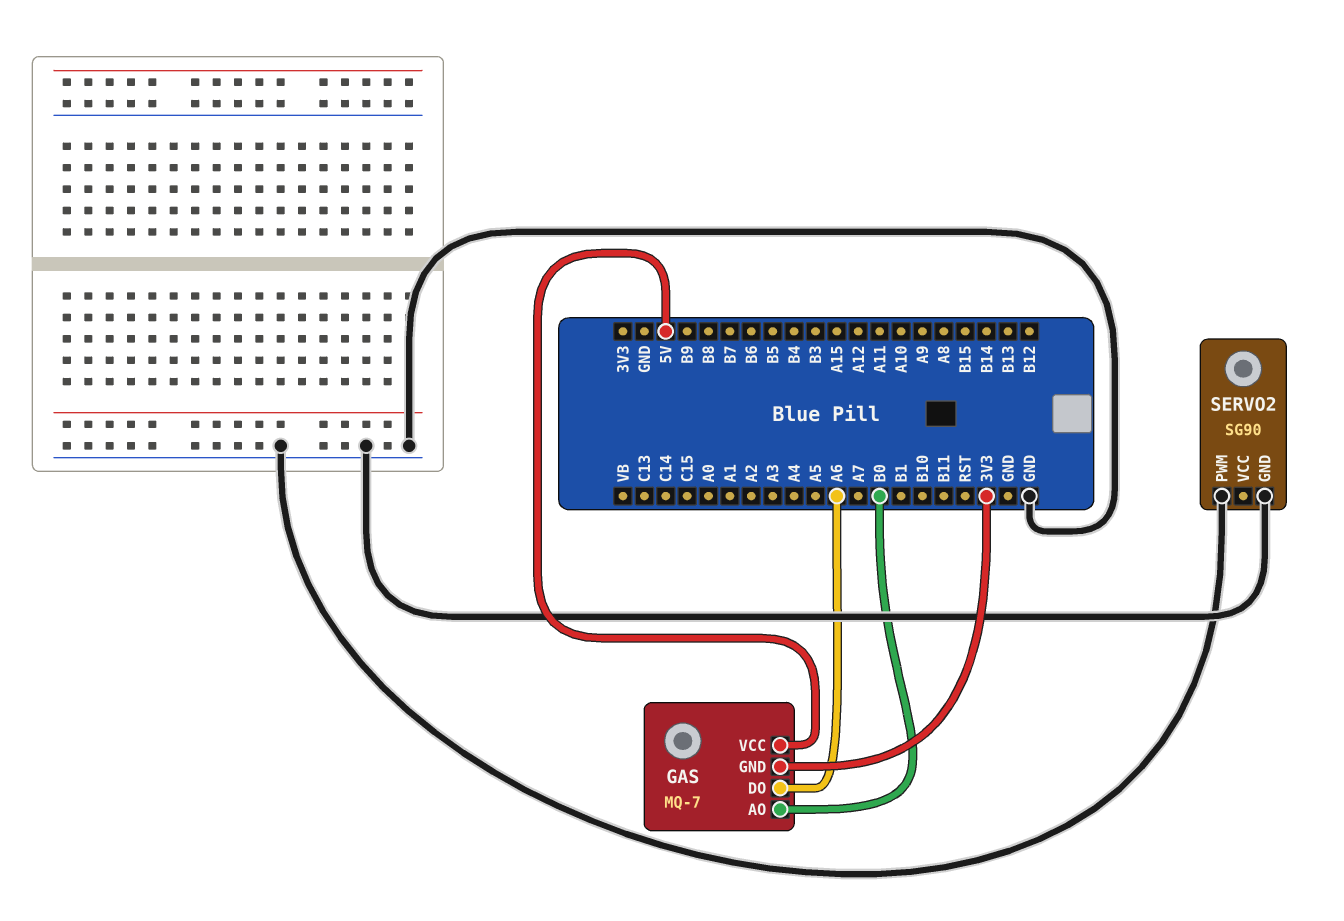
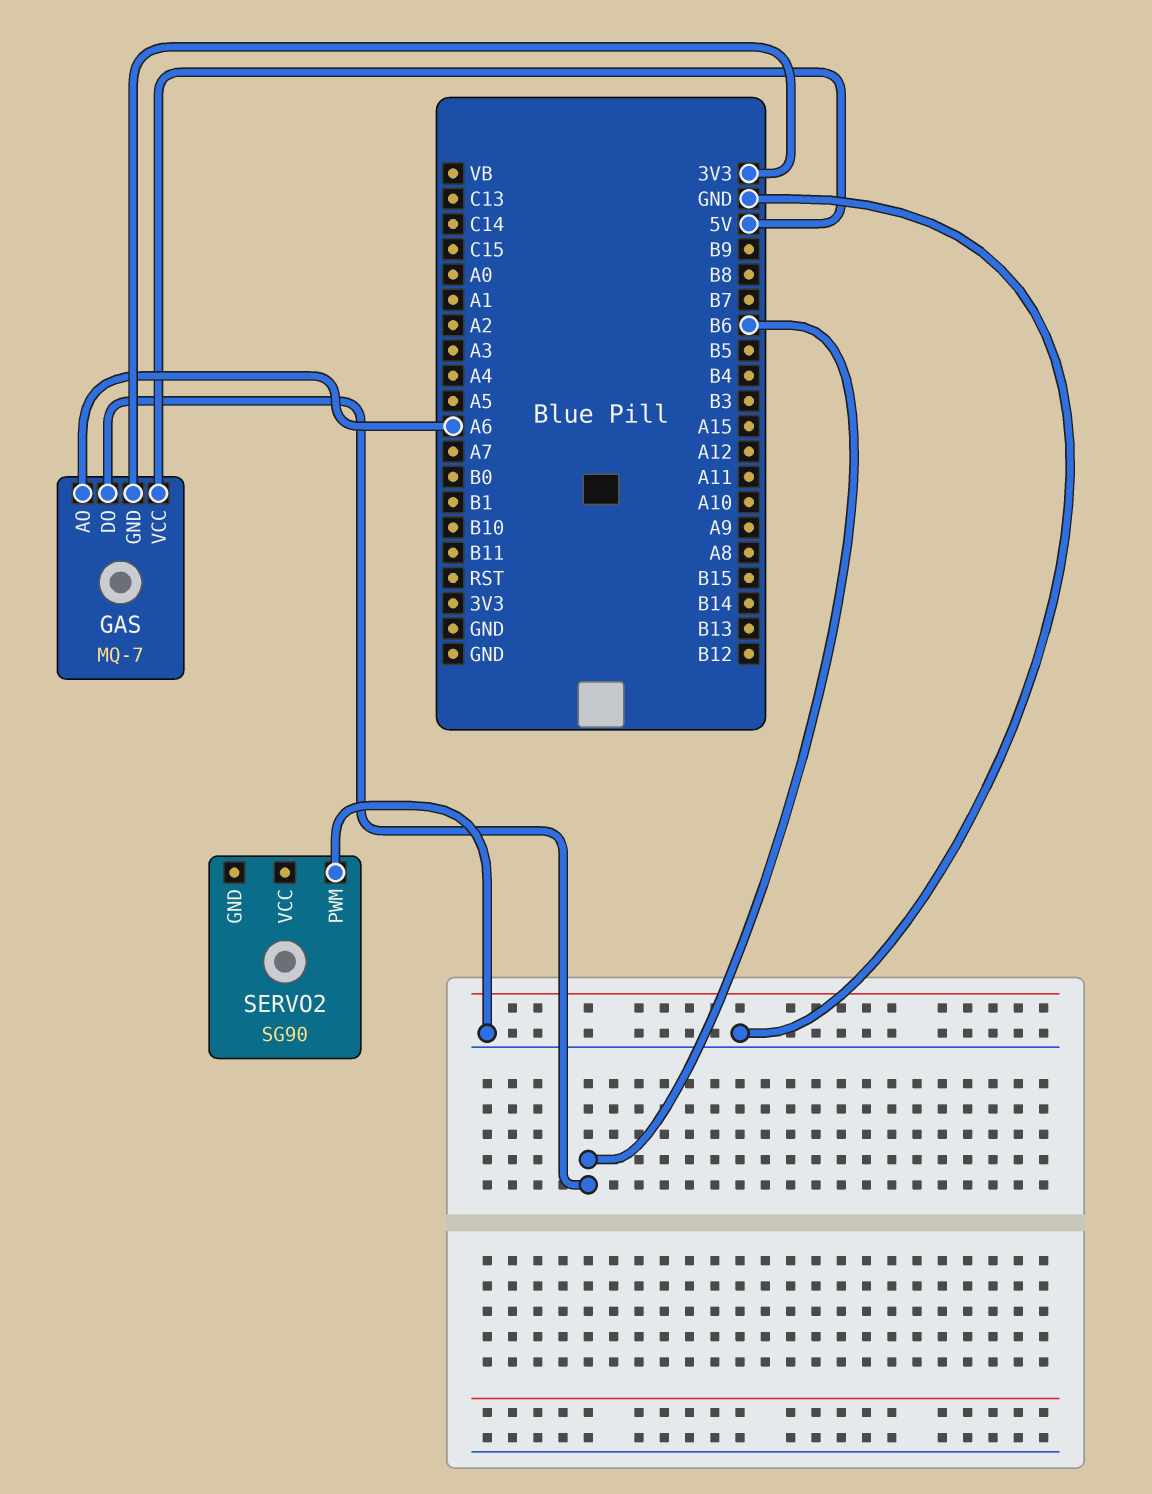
GAS pin AO: B0 -> A6
GAS pin DO: A6 -> B6
SERVO2 pin GND: GND -> none

